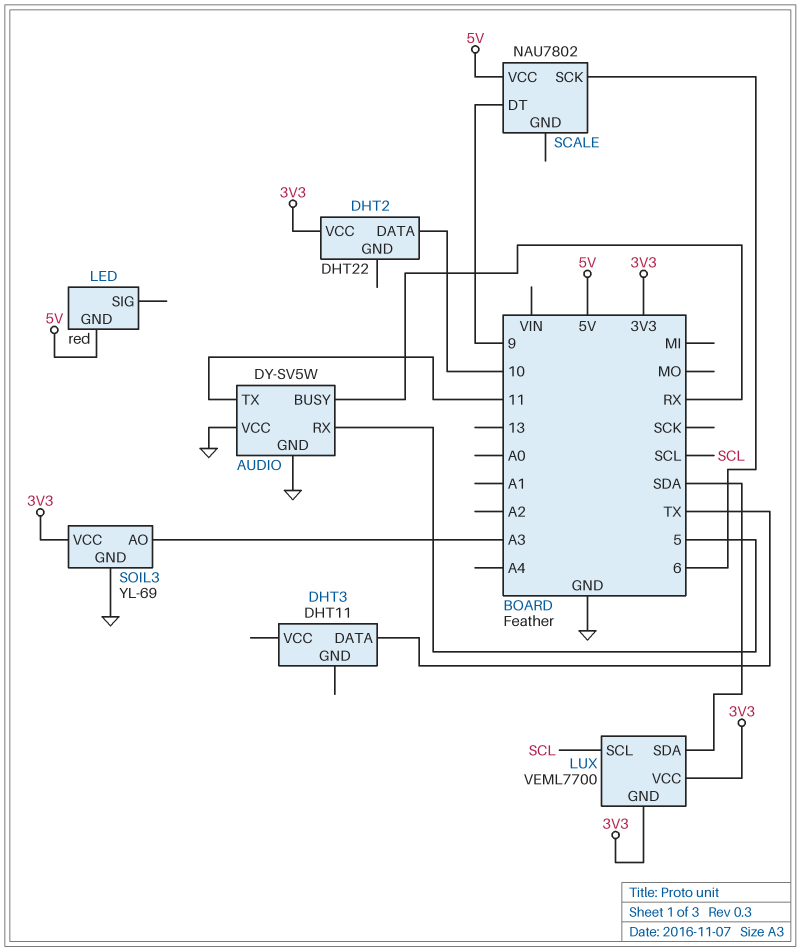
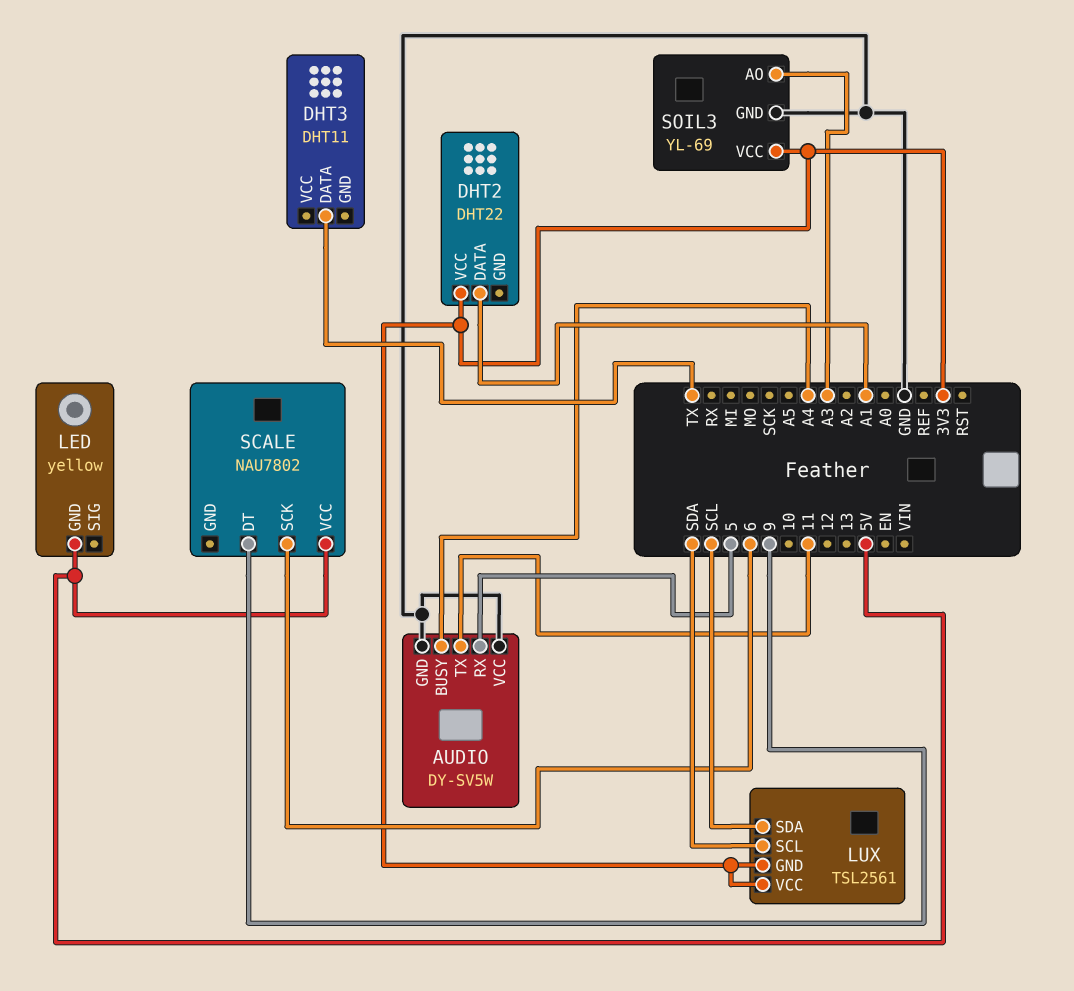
AUDIO pin BUSY: RX -> A4
DHT2 pin DATA: 10 -> A1
LED: red -> yellow
LUX: VEML7700 -> TSL2561
LUX pin SCL: SCL -> SDA
LUX pin SDA: SDA -> SCL

